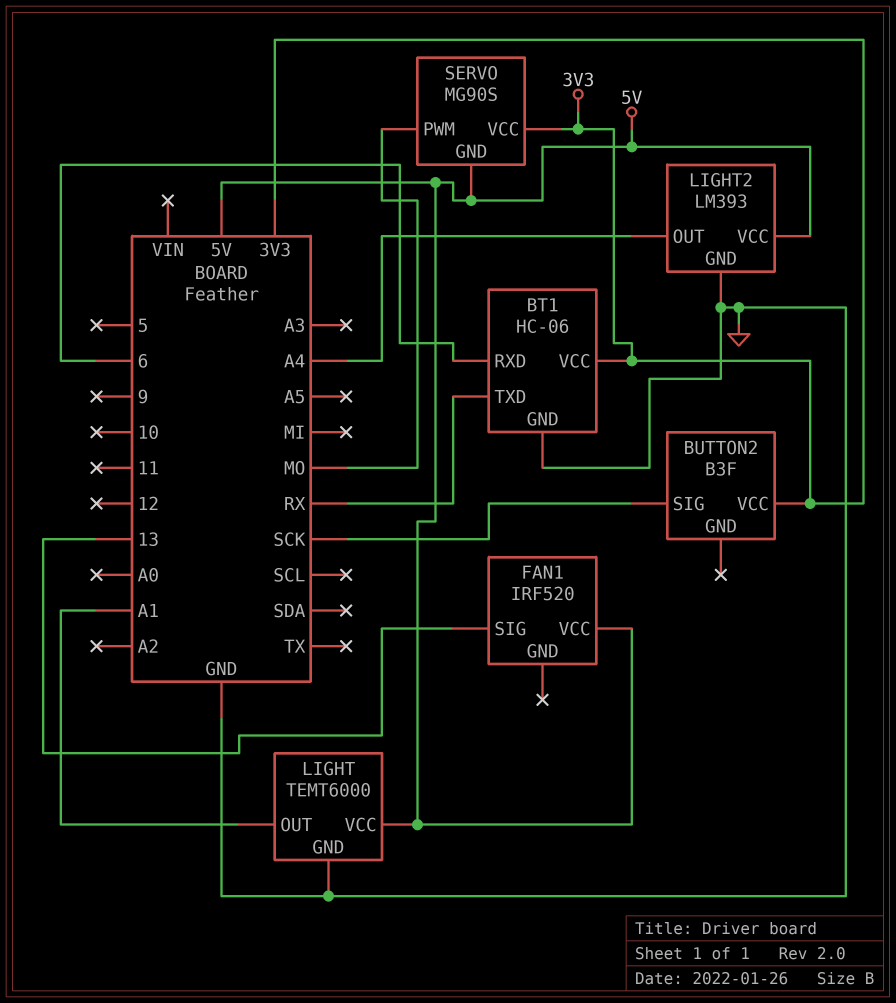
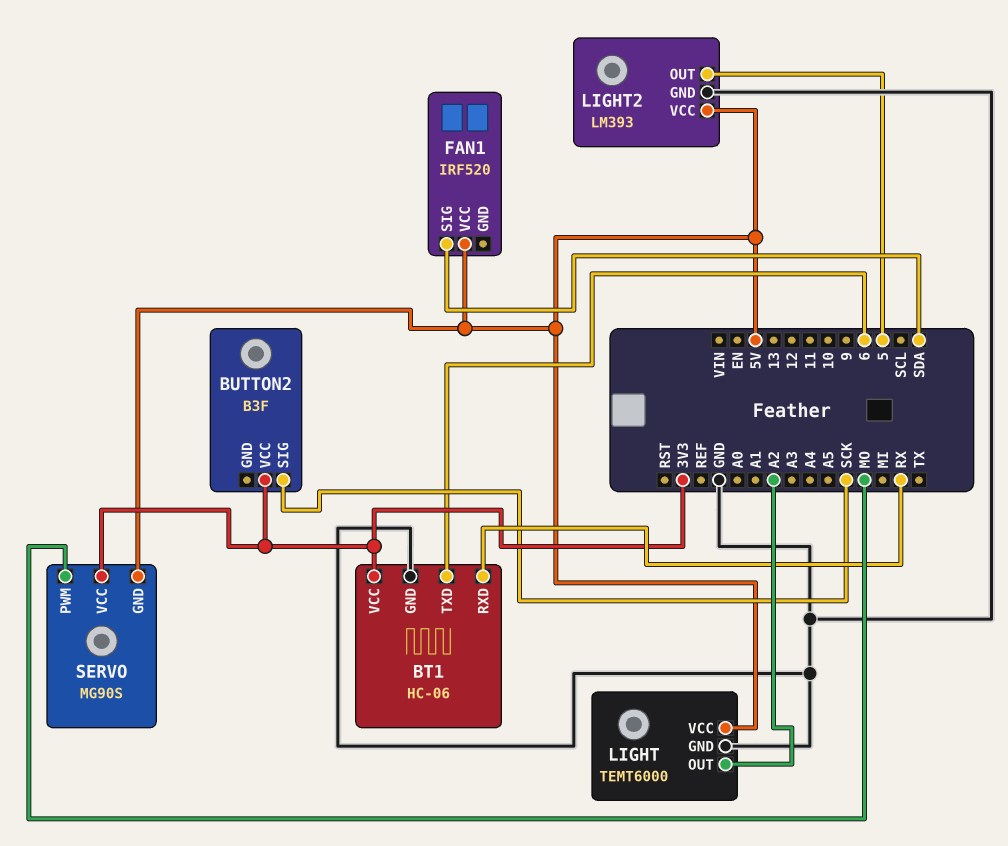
BT1 pin RXD: 6 -> RX
BT1 pin TXD: RX -> 6
FAN1 pin SIG: 13 -> SDA
LIGHT pin OUT: A1 -> A2
LIGHT2 pin OUT: A4 -> 5

